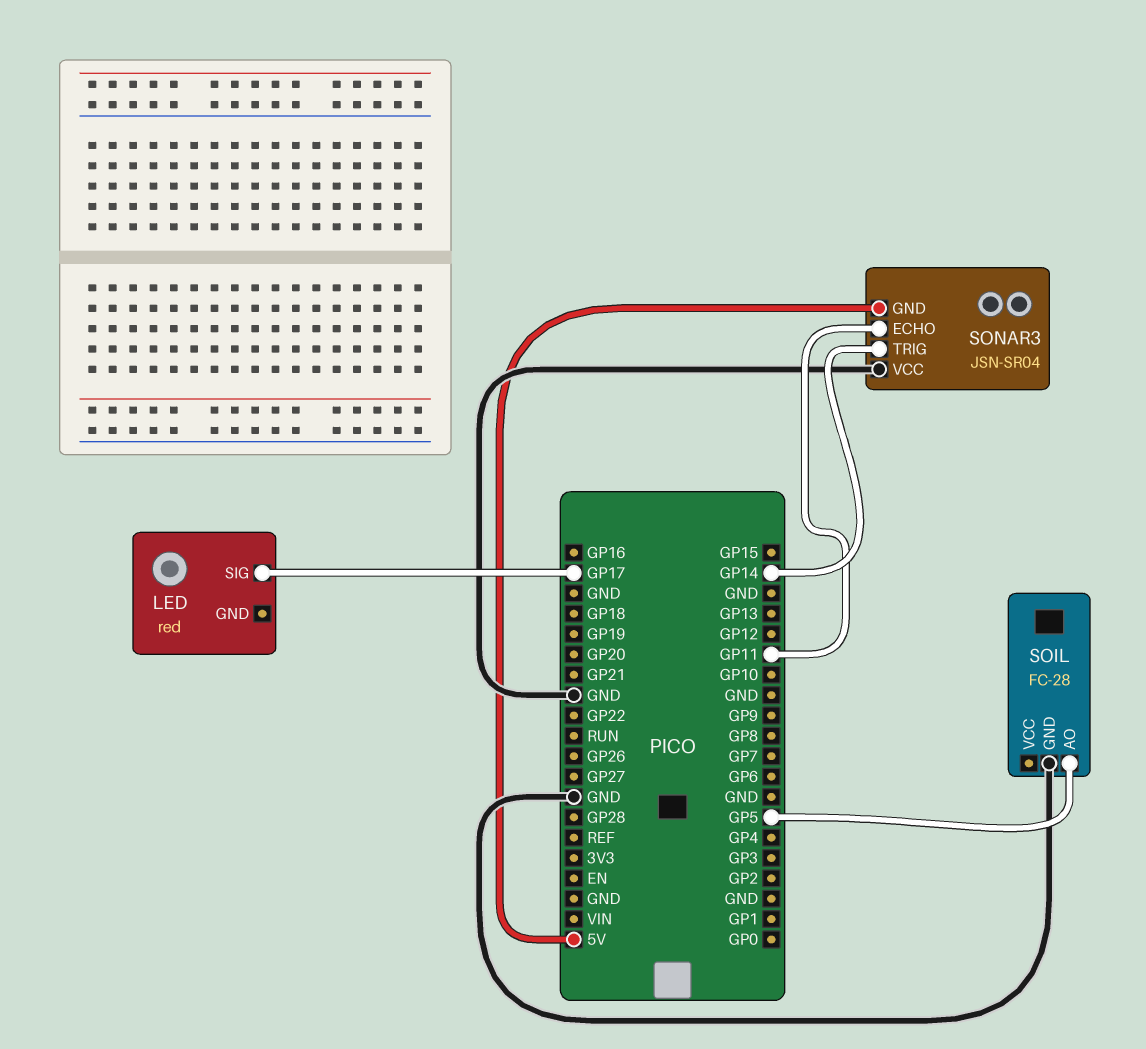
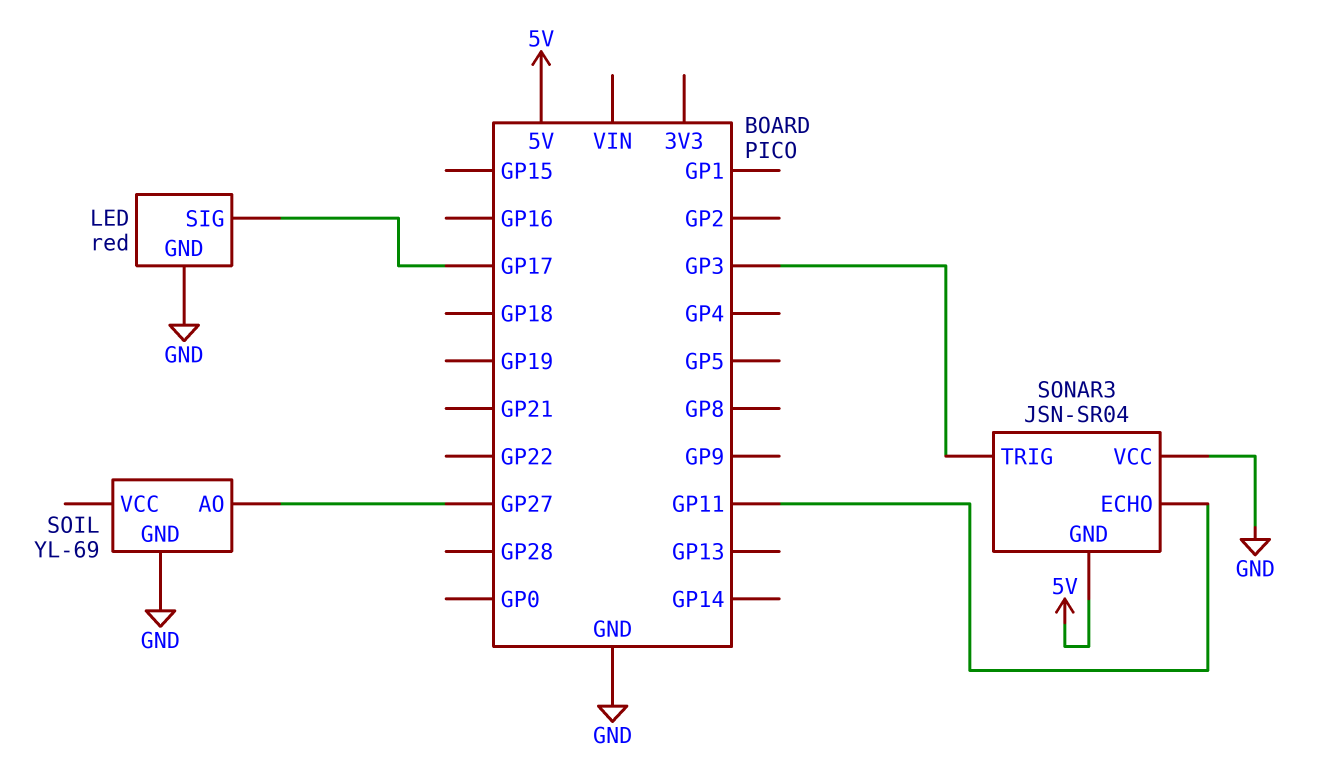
LED pin GND: none -> GND
SOIL: FC-28 -> YL-69
SOIL pin AO: GP5 -> GP27
SONAR3 pin TRIG: GP14 -> GP3

